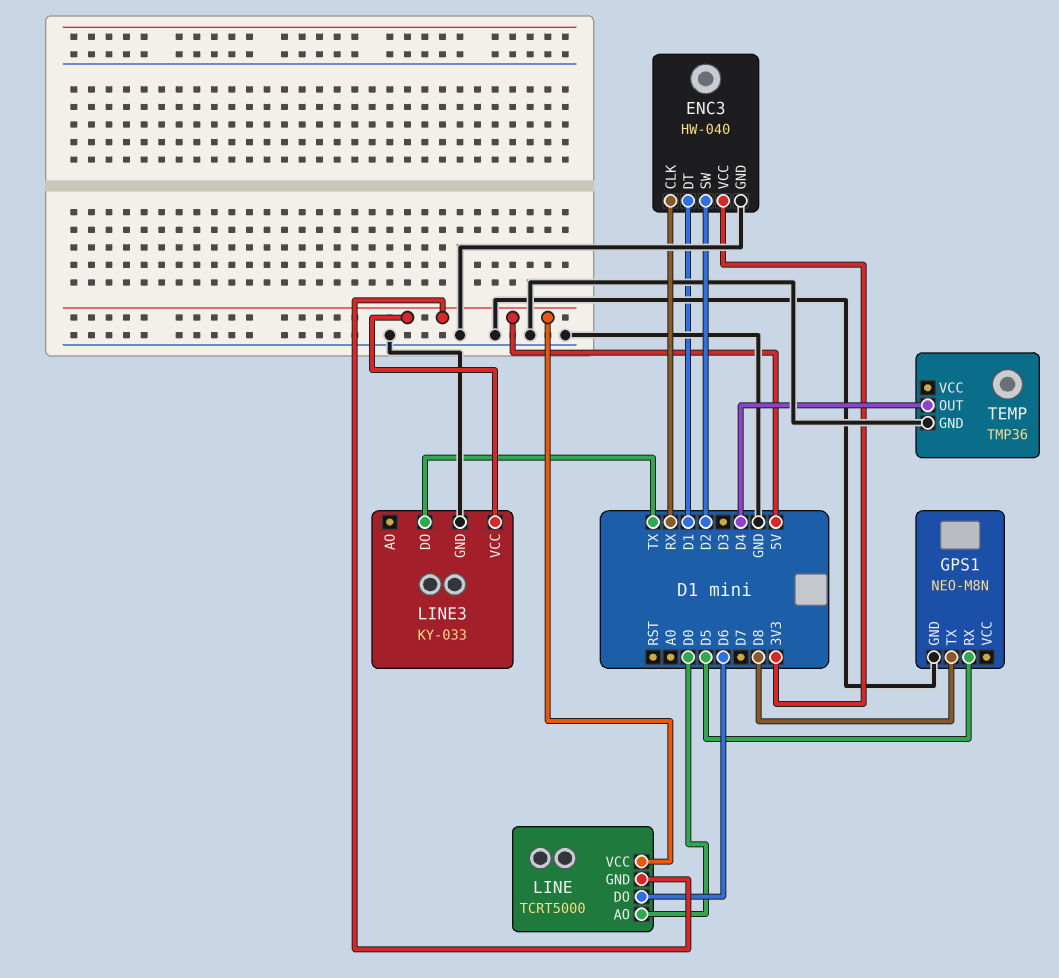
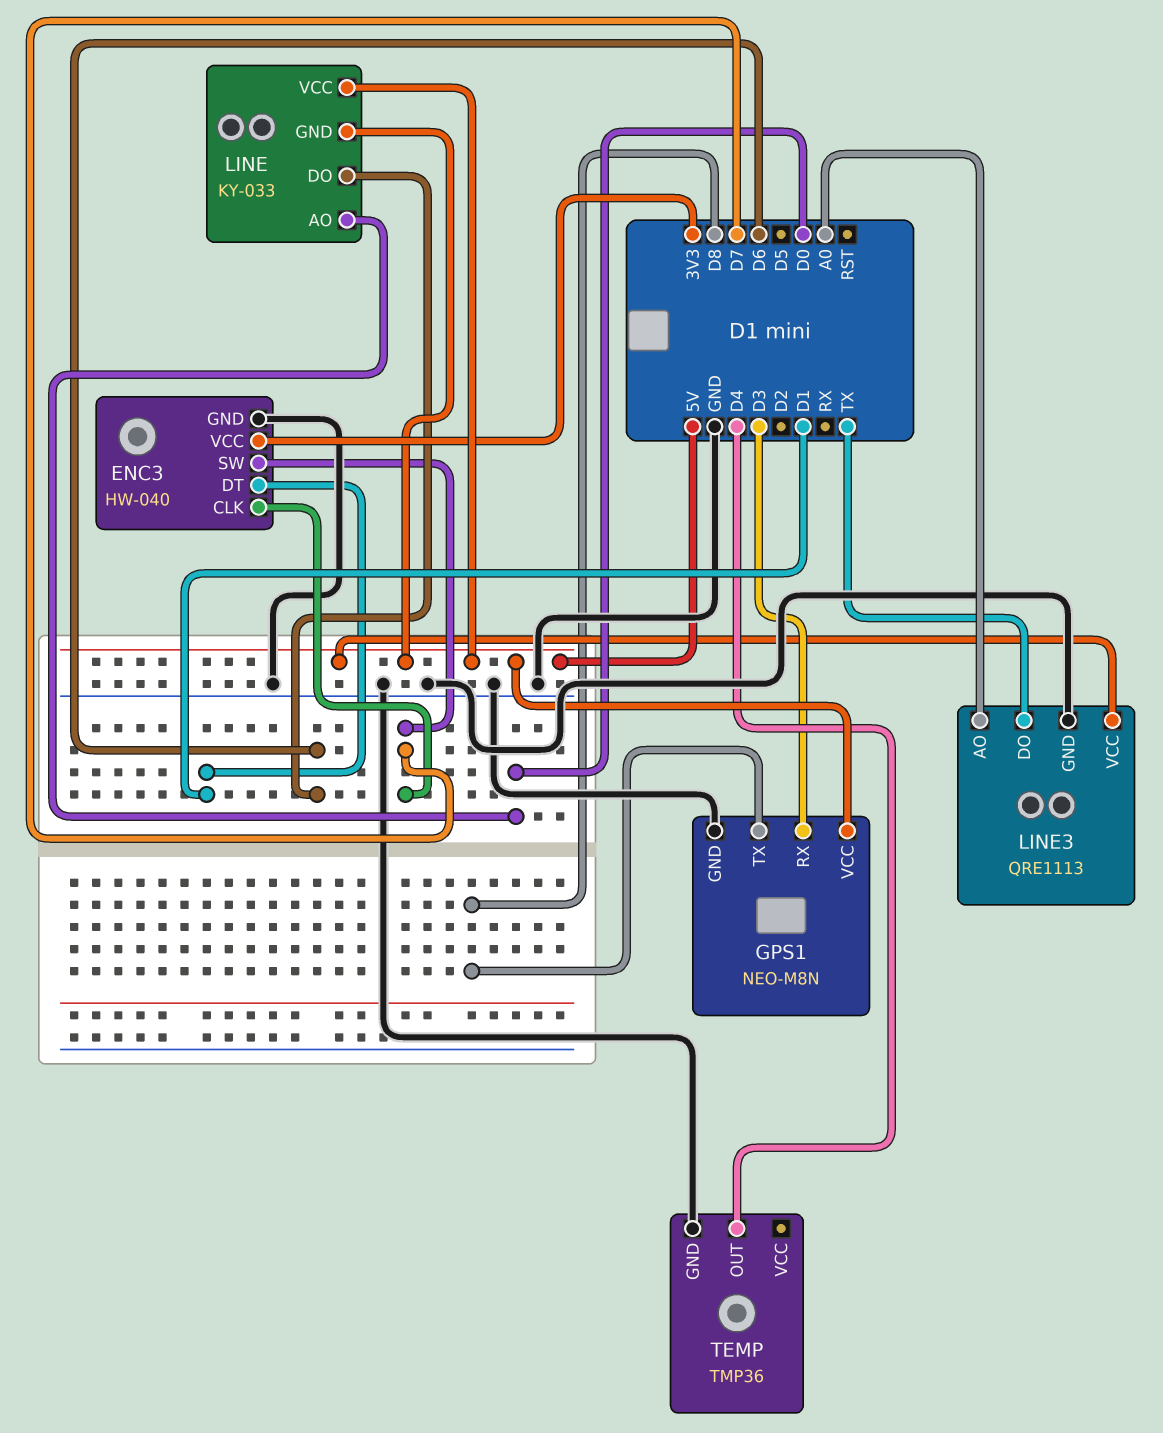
ENC3 pin CLK: RX -> D7
ENC3 pin SW: D2 -> D7
GPS1 pin RX: D5 -> D3
GPS1 pin VCC: none -> 5V
LINE: TCRT5000 -> KY-033
LINE3: KY-033 -> QRE1113
LINE3 pin AO: none -> A0

